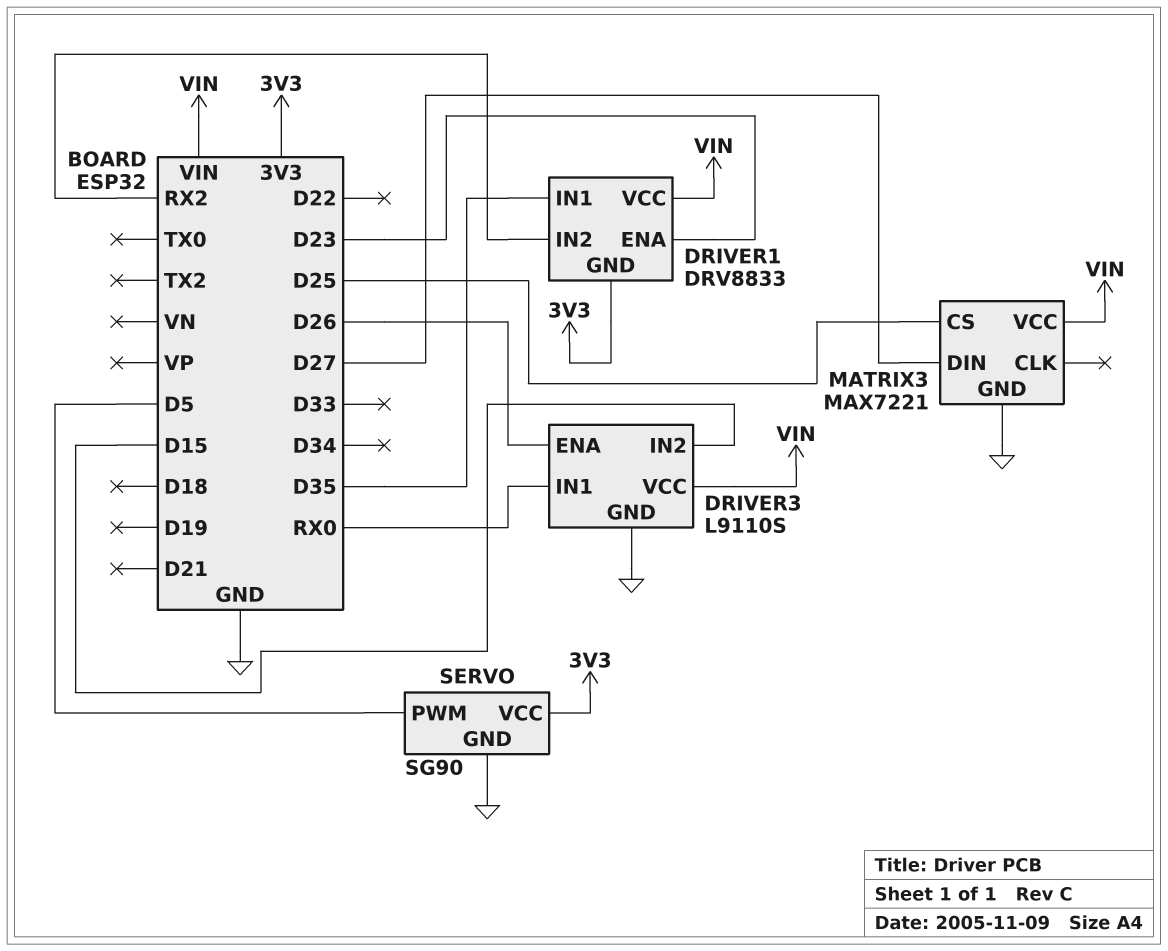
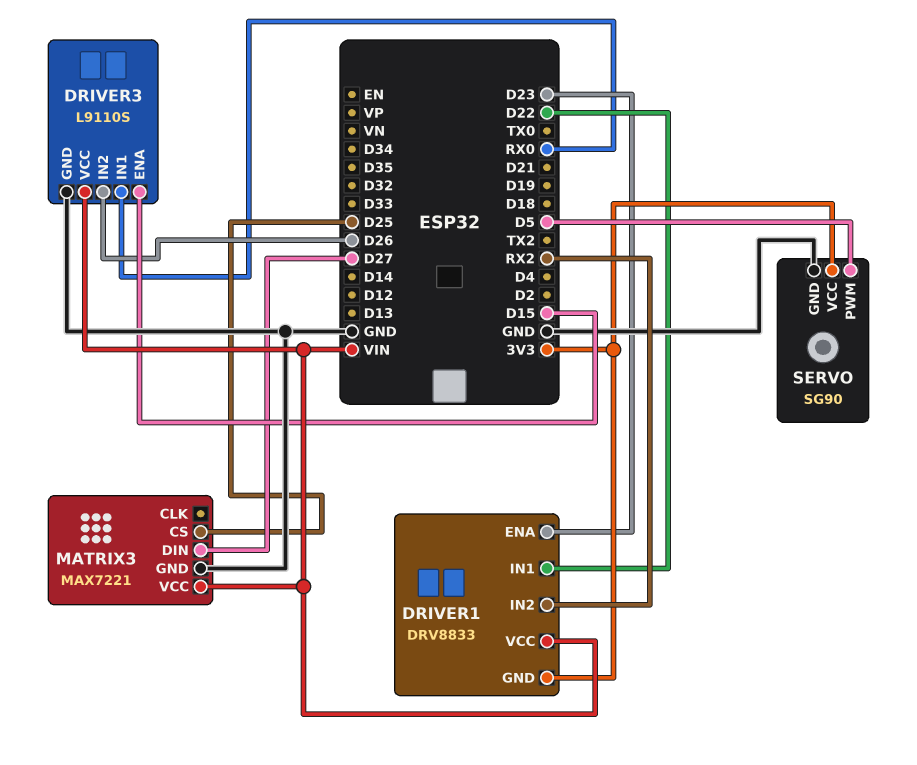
DRIVER1 pin IN1: D35 -> D22
DRIVER3 pin ENA: D26 -> D15
DRIVER3 pin IN2: D15 -> D26

